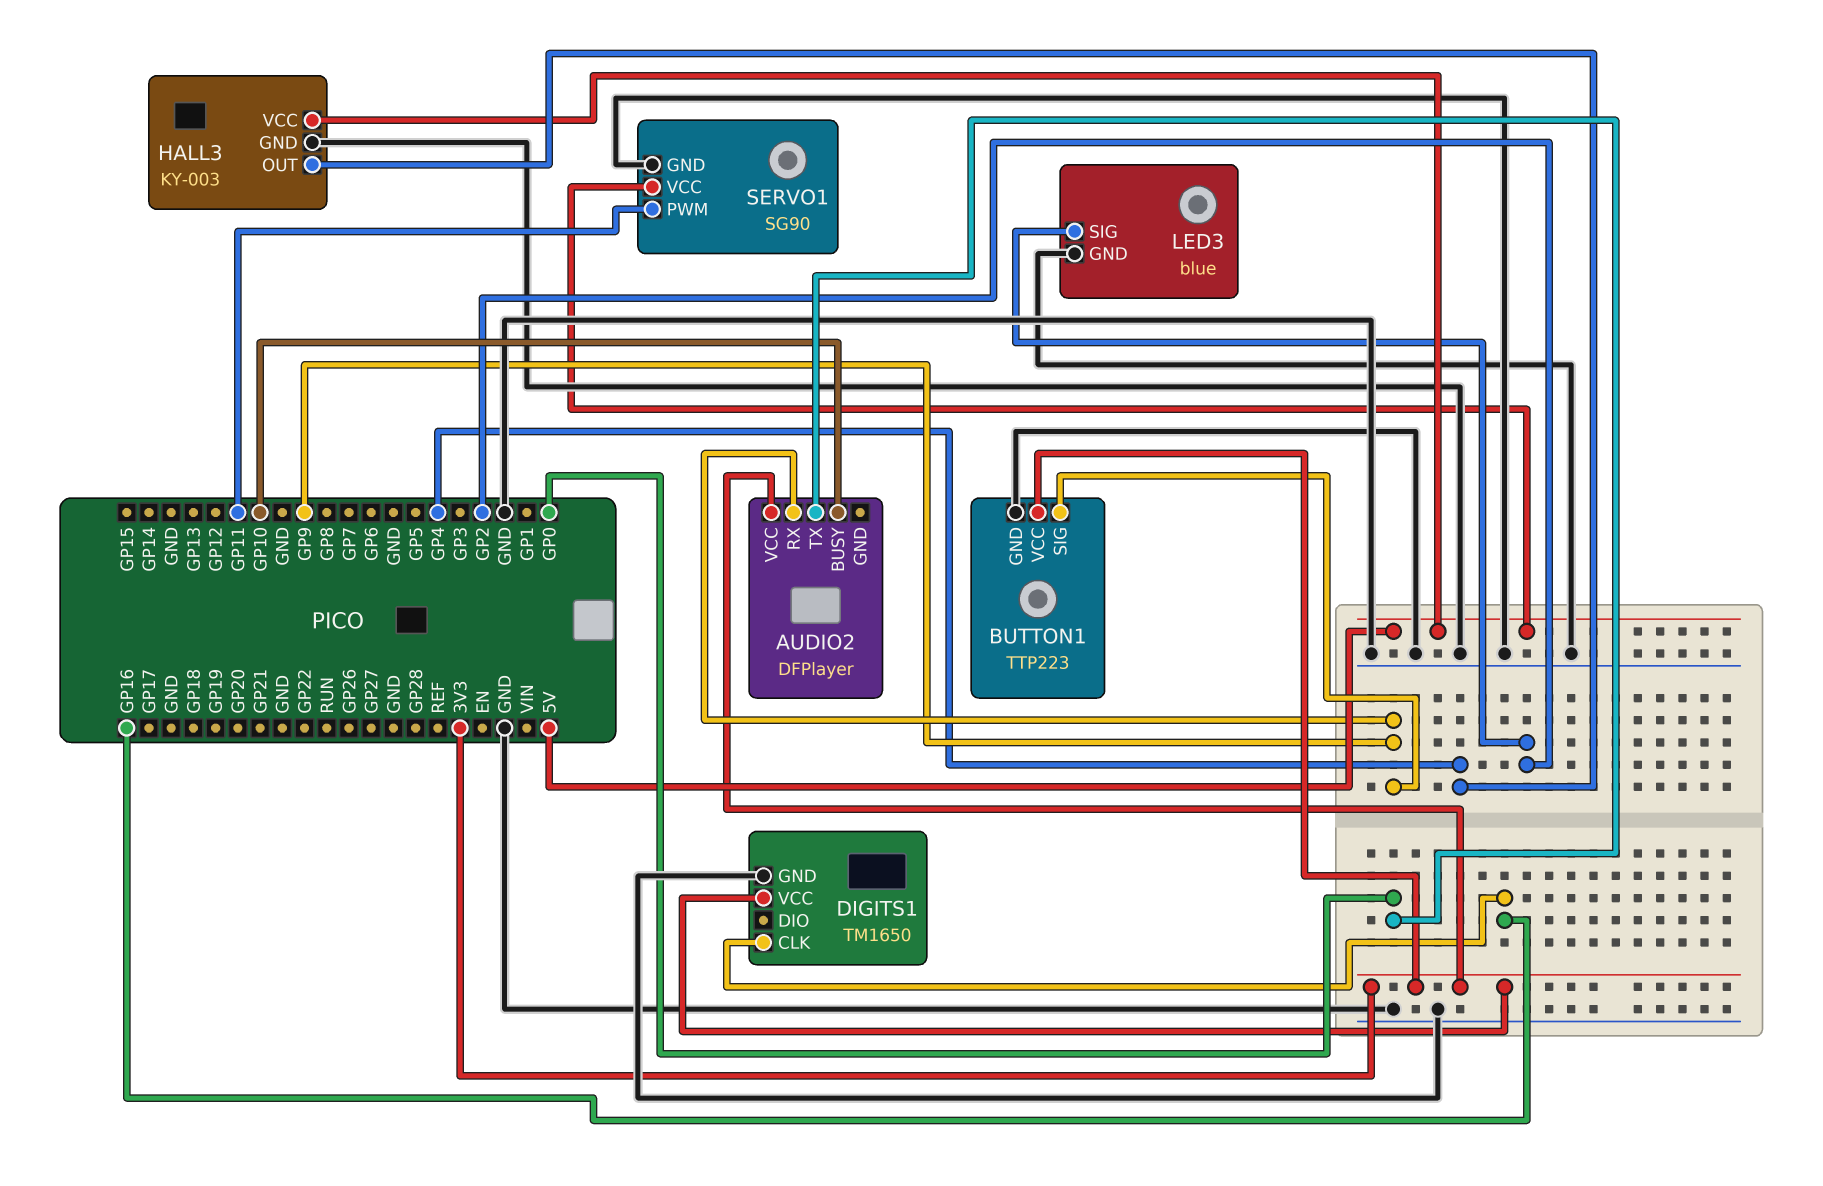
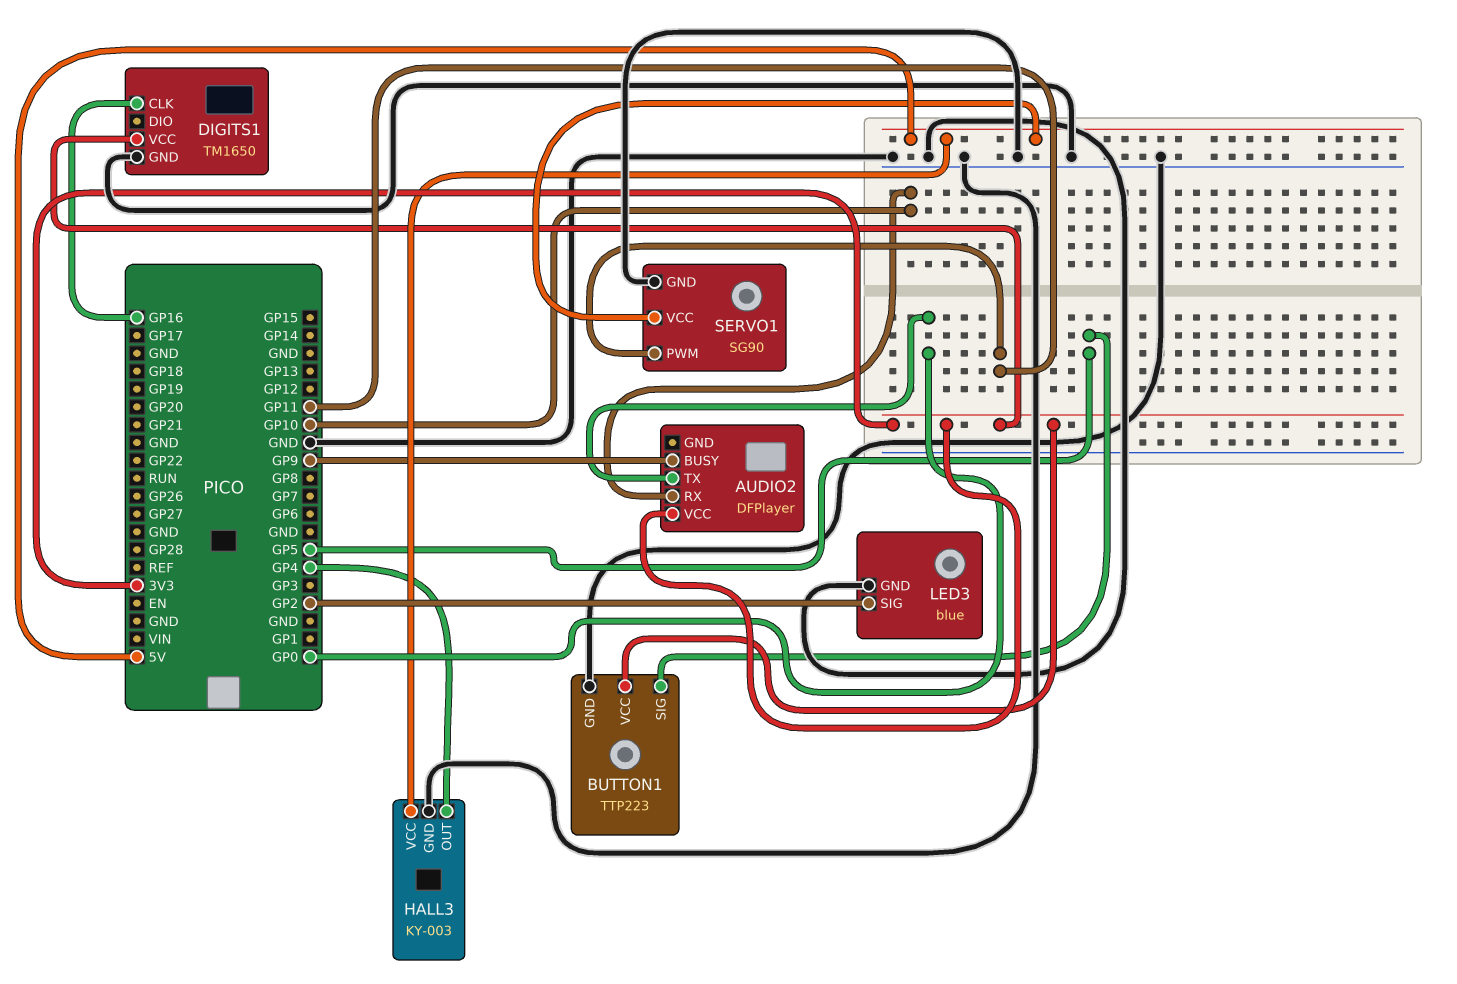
AUDIO2 pin BUSY: GP10 -> GP9
AUDIO2 pin RX: GP9 -> GP10
BUTTON1 pin SIG: GP9 -> GP5

